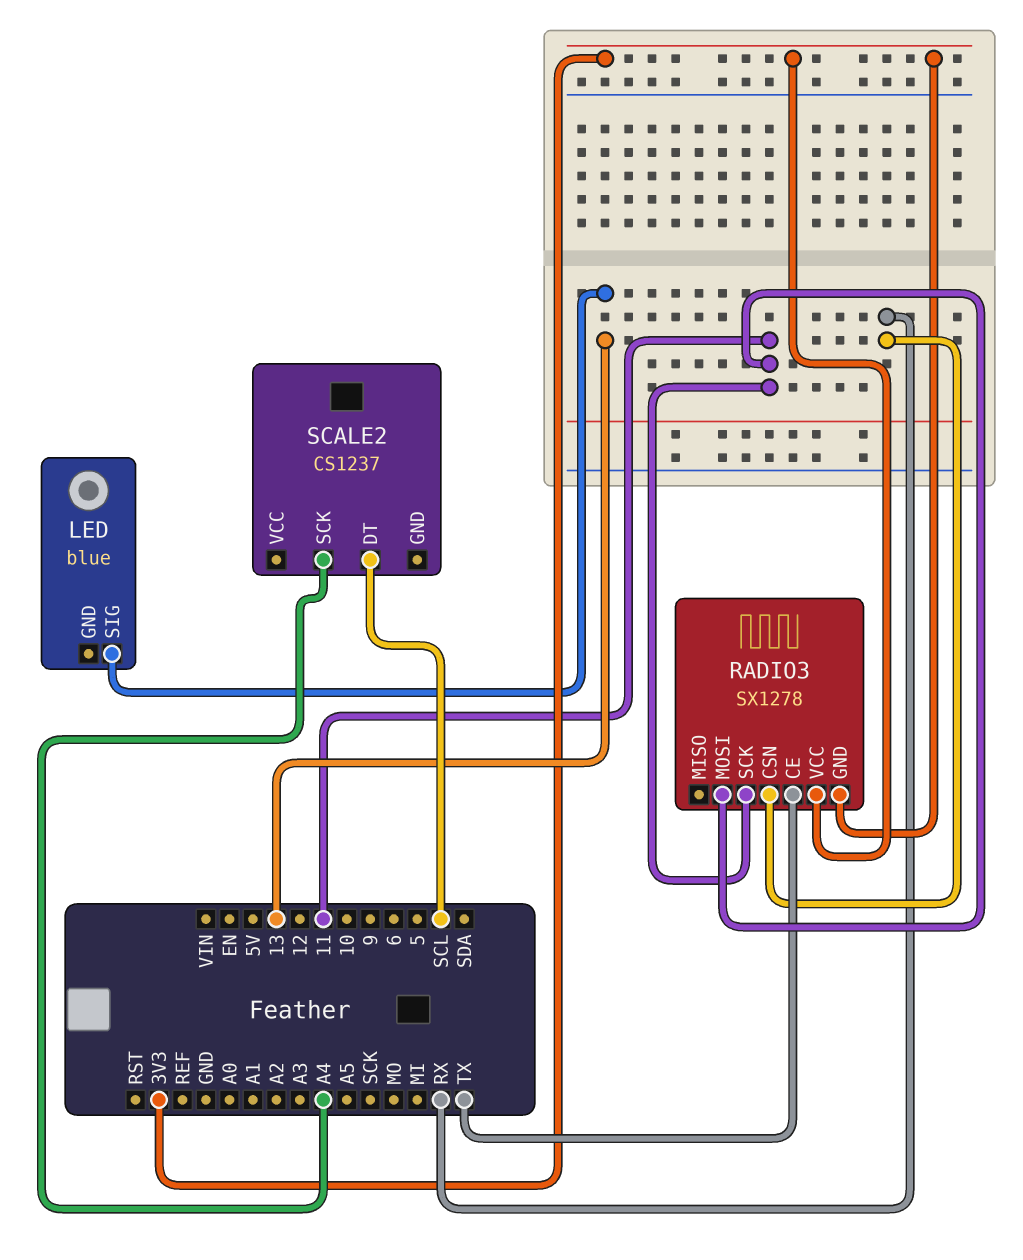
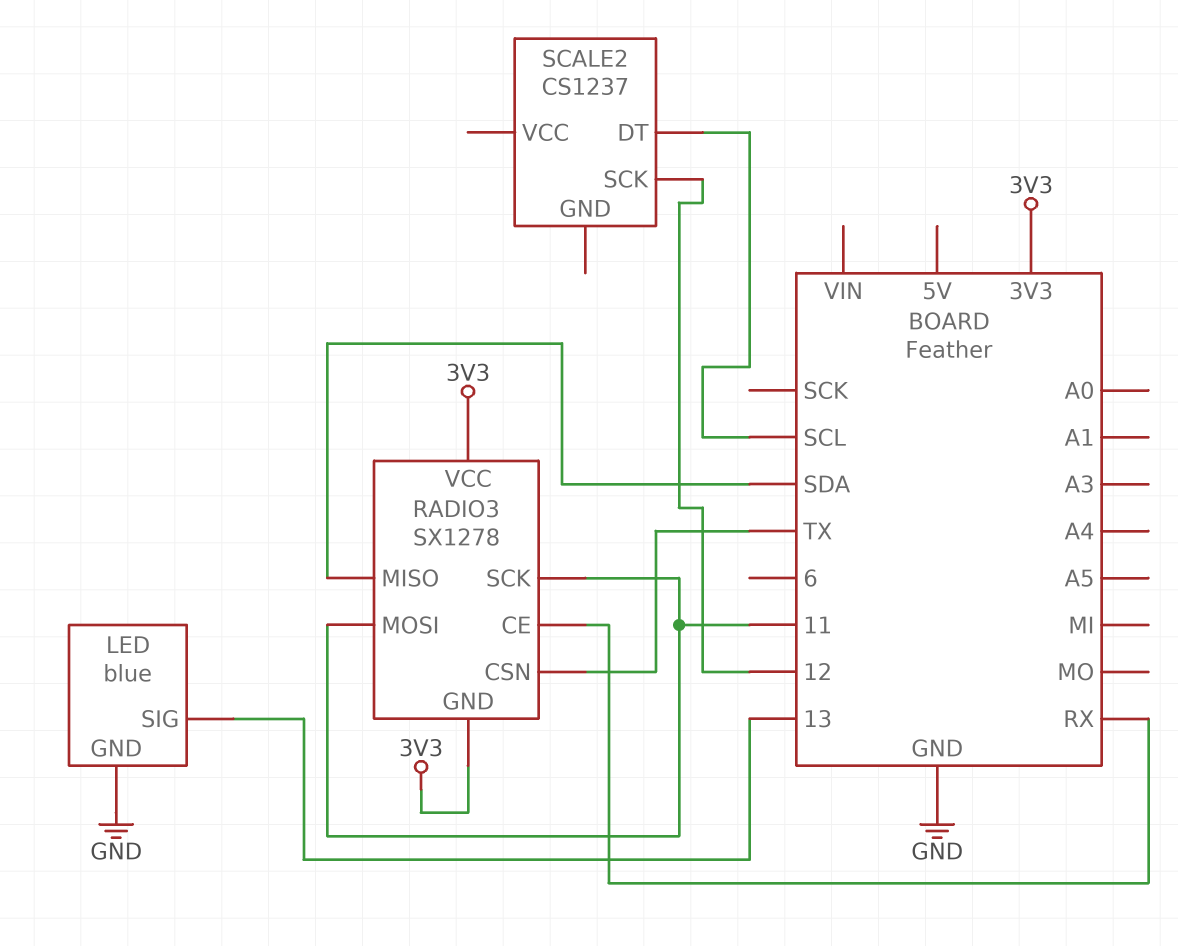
LED pin GND: none -> GND
RADIO3 pin CE: TX -> RX
RADIO3 pin CSN: RX -> TX
RADIO3 pin MISO: none -> SDA
SCALE2 pin SCK: A4 -> 12

